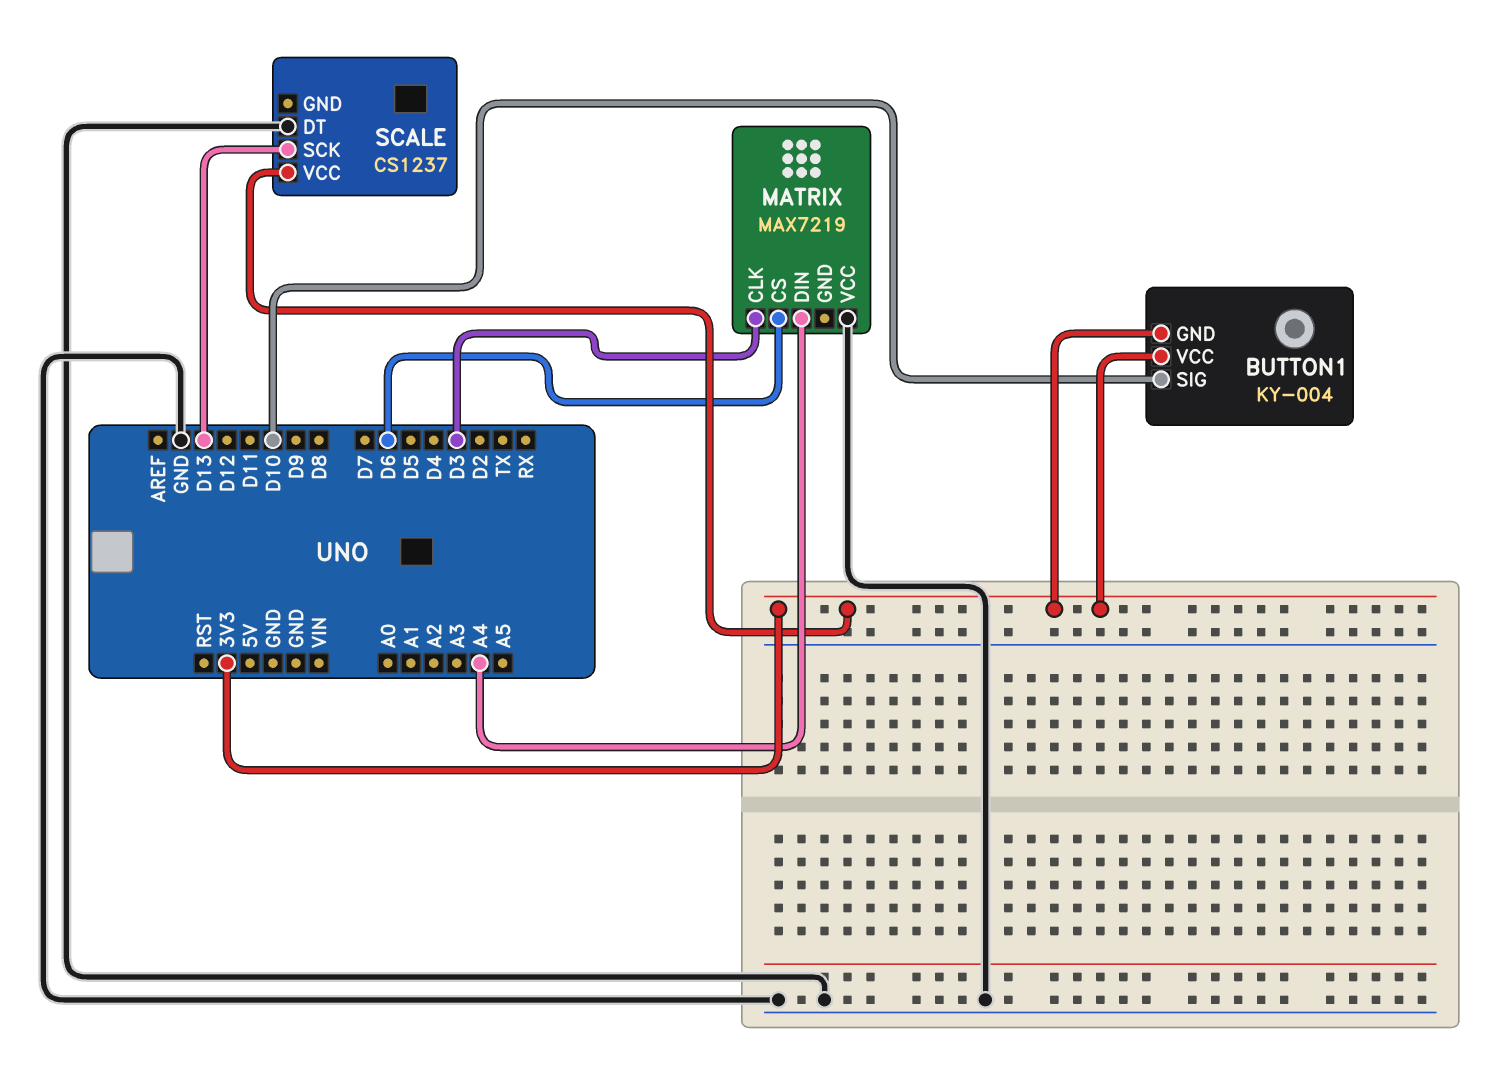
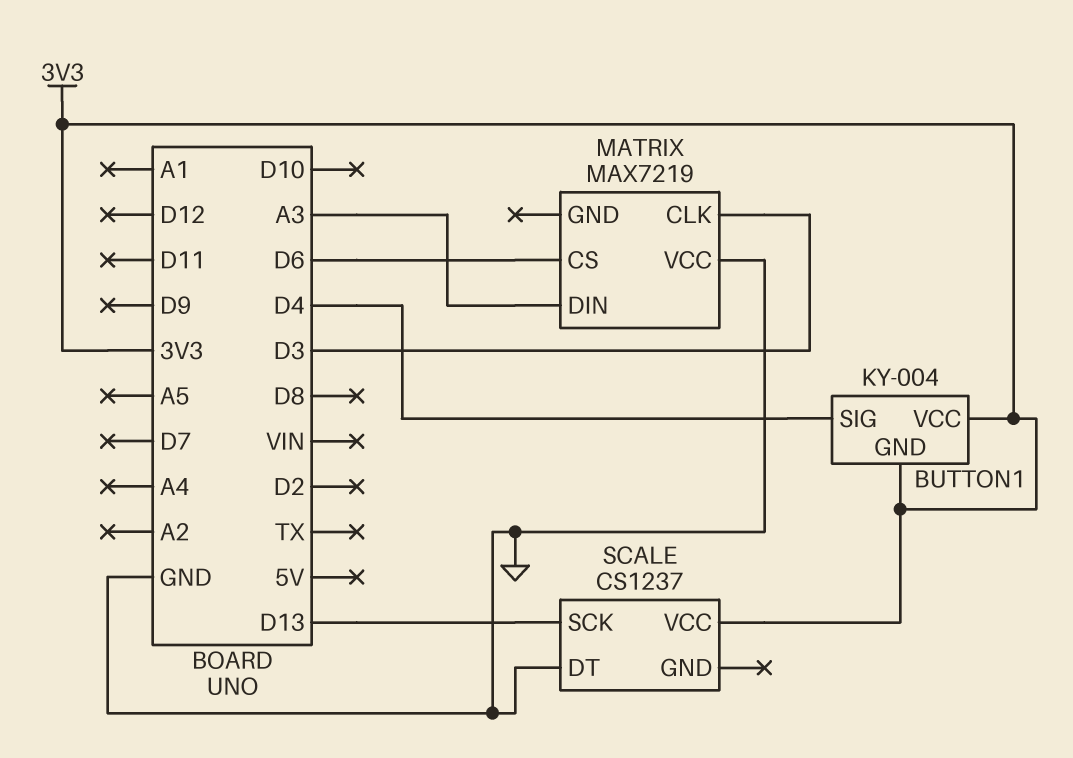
BUTTON1 pin SIG: D10 -> D4
MATRIX pin DIN: A4 -> A3

